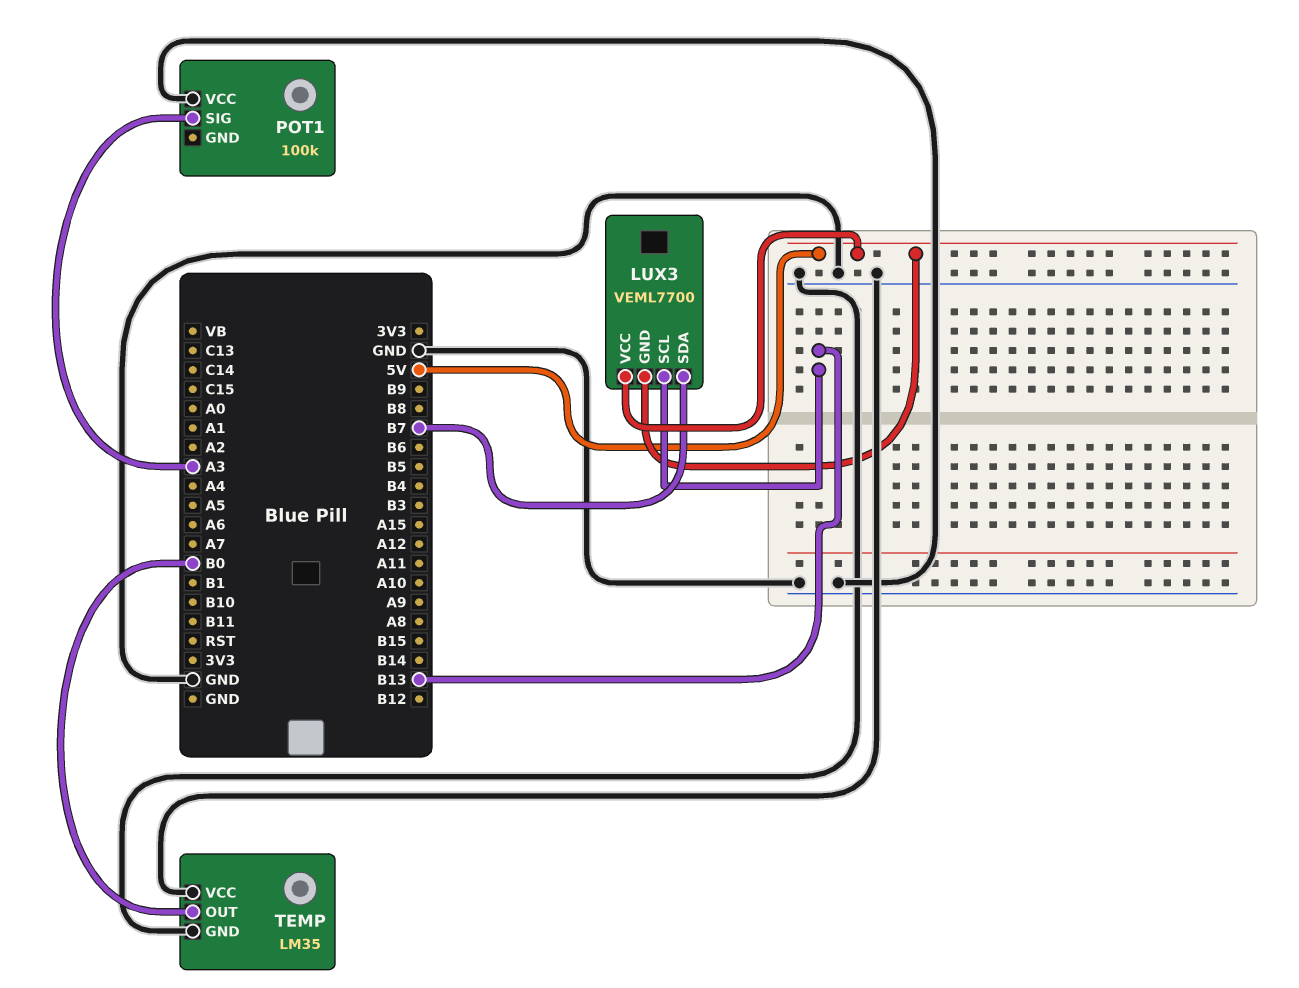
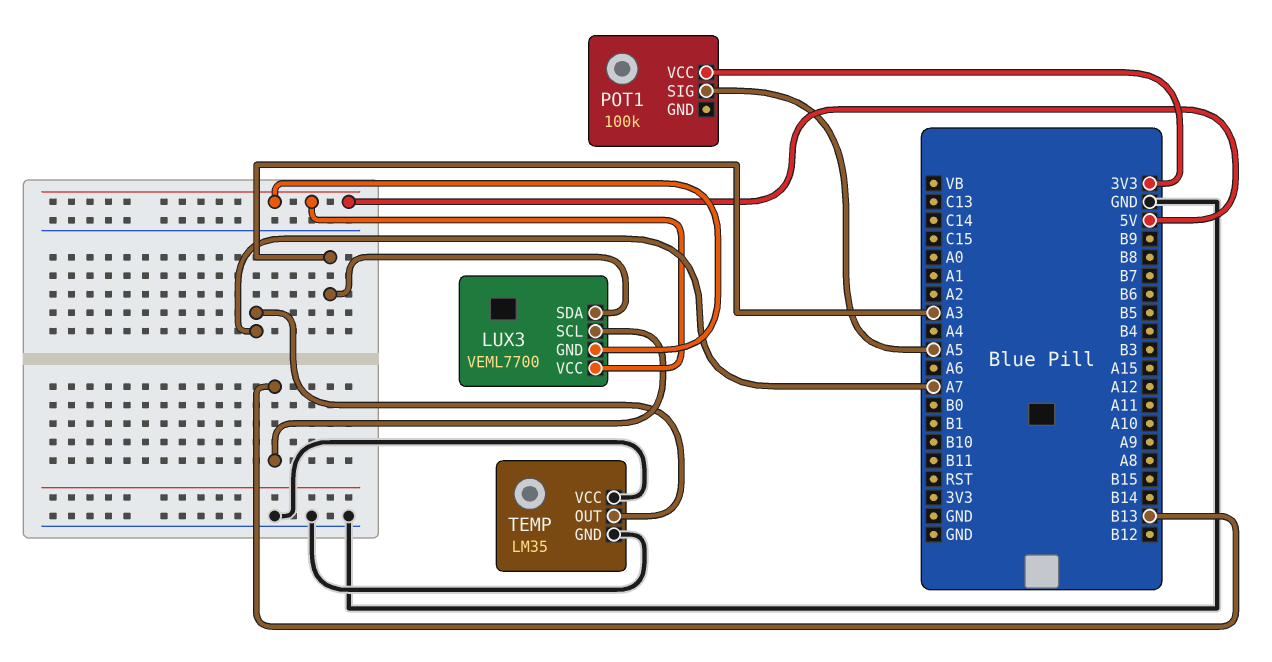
LUX3 pin SDA: B7 -> A3
POT1 pin SIG: A3 -> A5
POT1 pin VCC: GND -> 3V3
TEMP pin OUT: B0 -> A7

